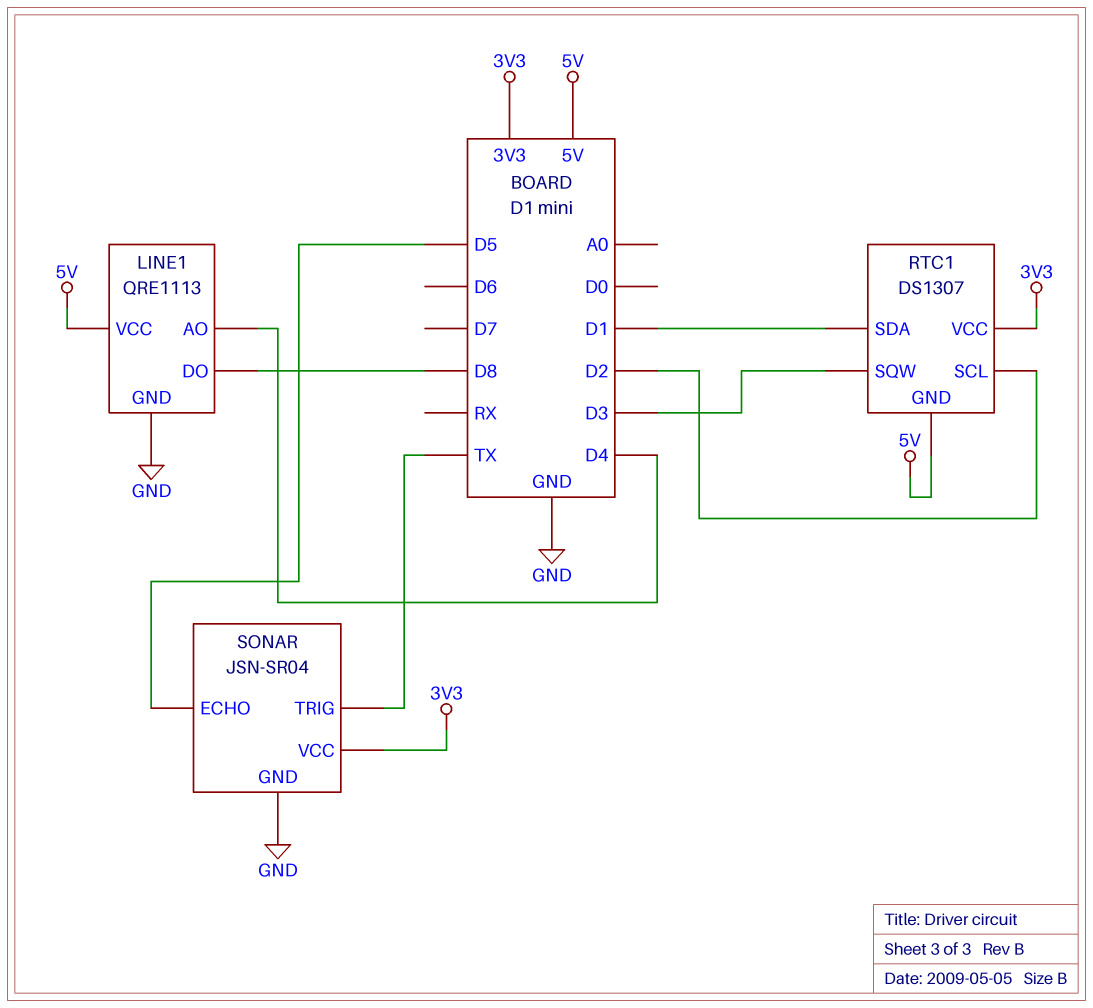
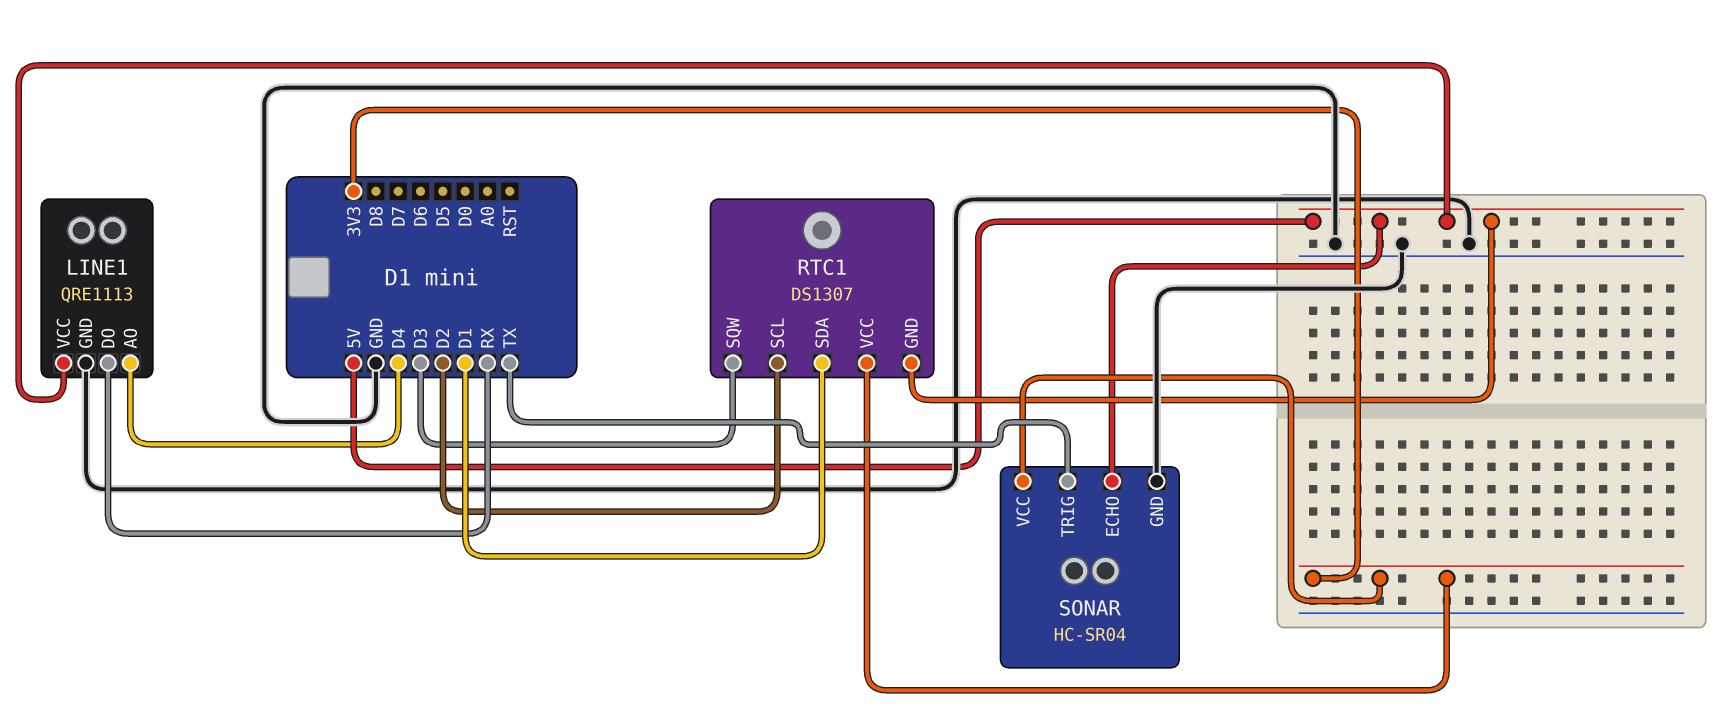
LINE1 pin DO: D8 -> RX
SONAR: JSN-SR04 -> HC-SR04
SONAR pin ECHO: D5 -> 5V

